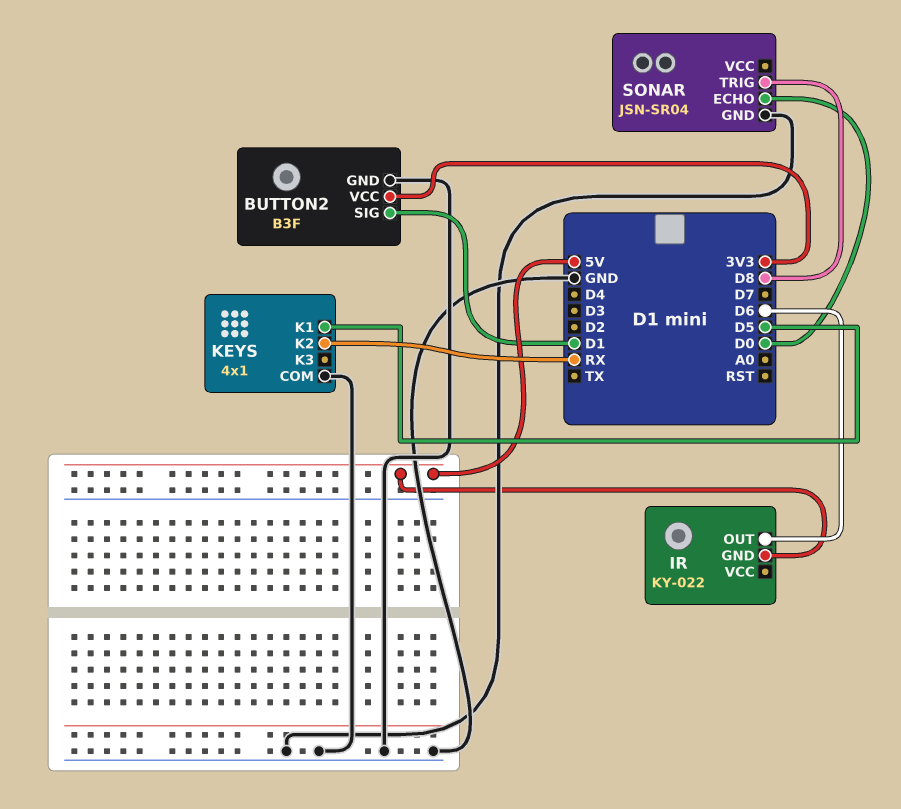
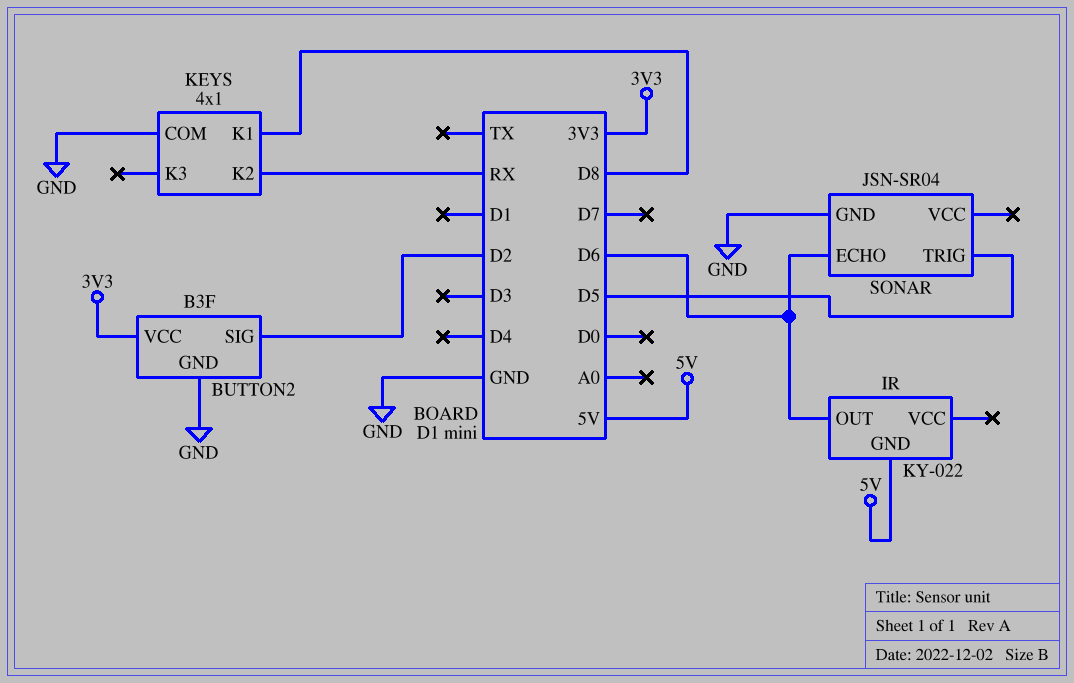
BUTTON2 pin SIG: D1 -> D2
KEYS pin K1: D5 -> D8
SONAR pin ECHO: D0 -> D6
SONAR pin TRIG: D8 -> D5

